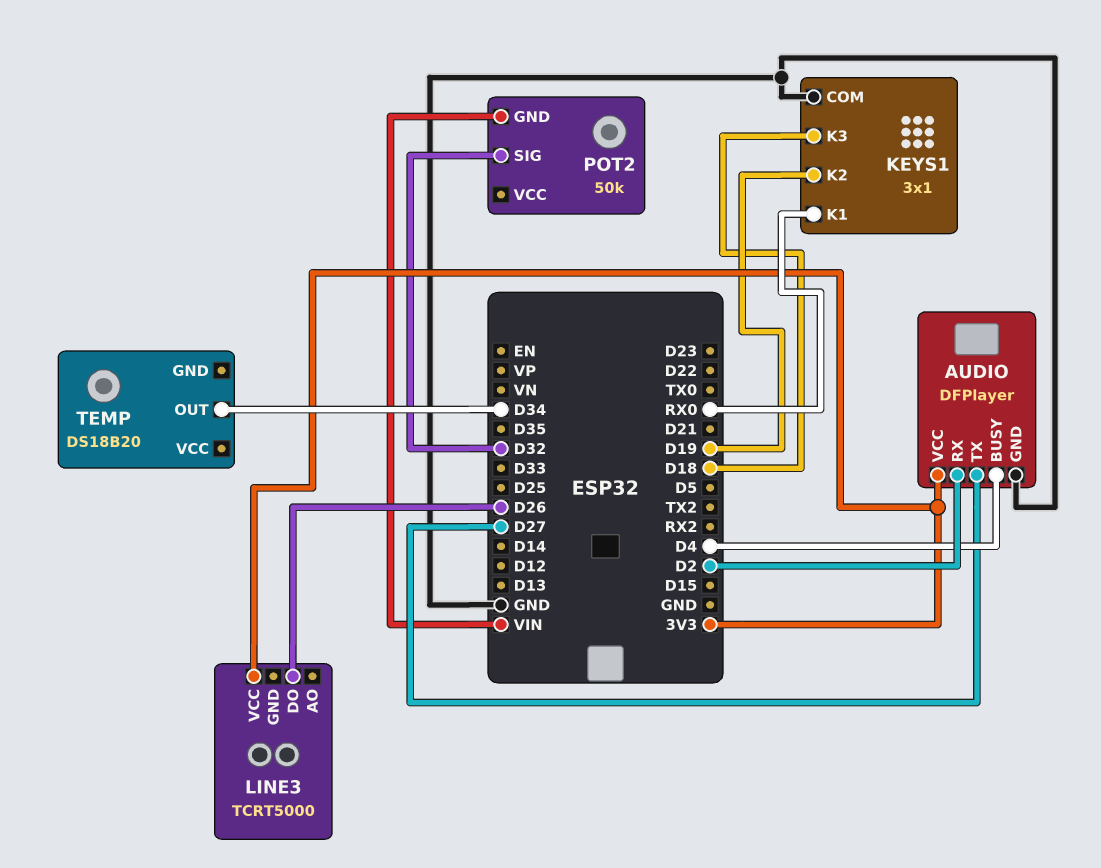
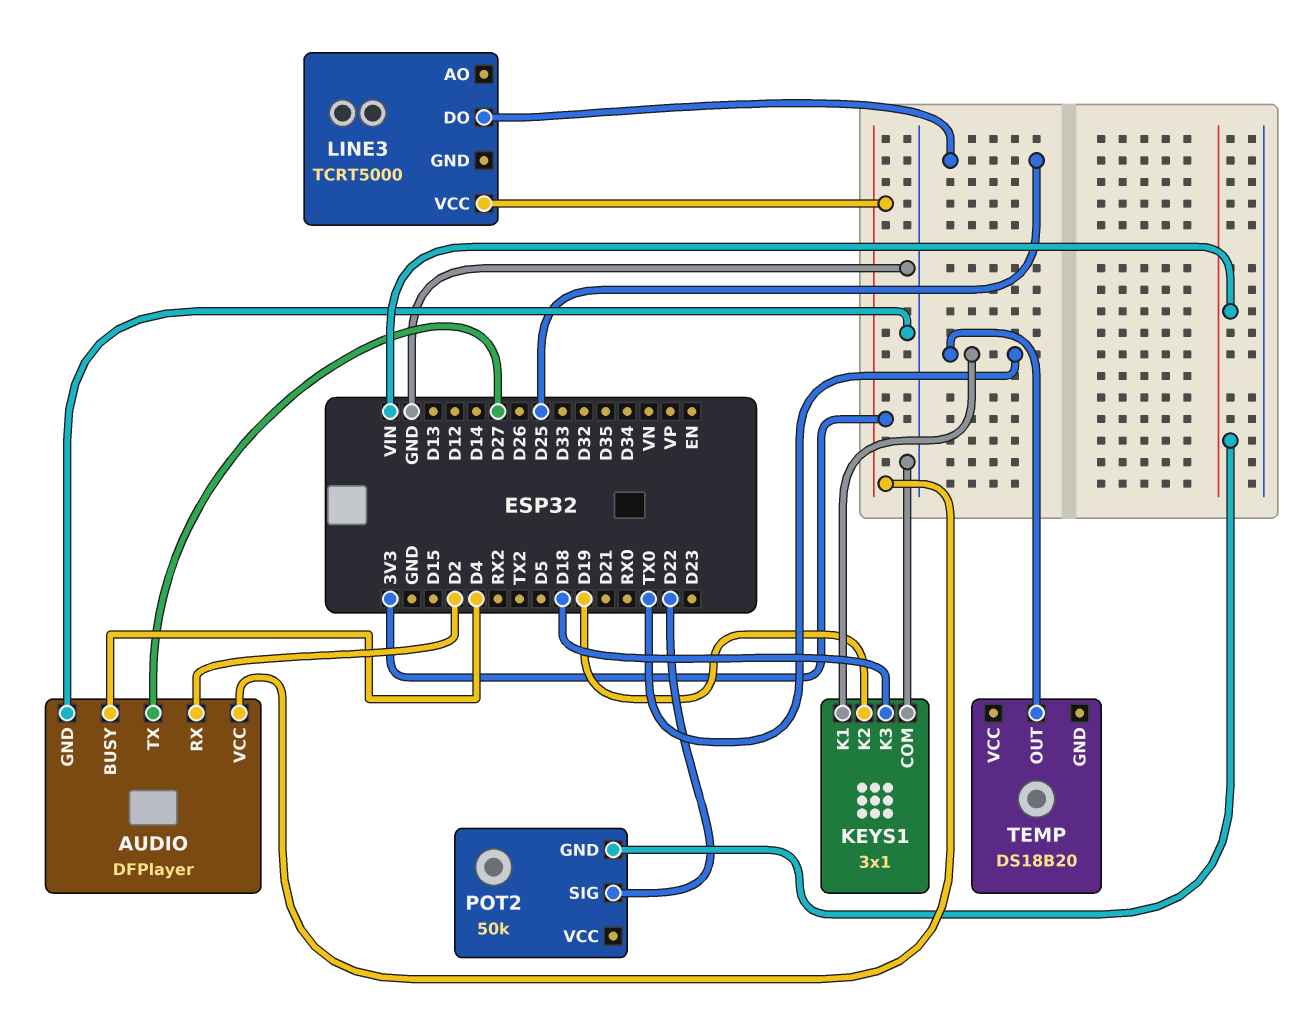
KEYS1 pin K1: RX0 -> TX0
LINE3 pin DO: D26 -> D25
POT2 pin SIG: D32 -> D22
TEMP pin OUT: D34 -> TX0

